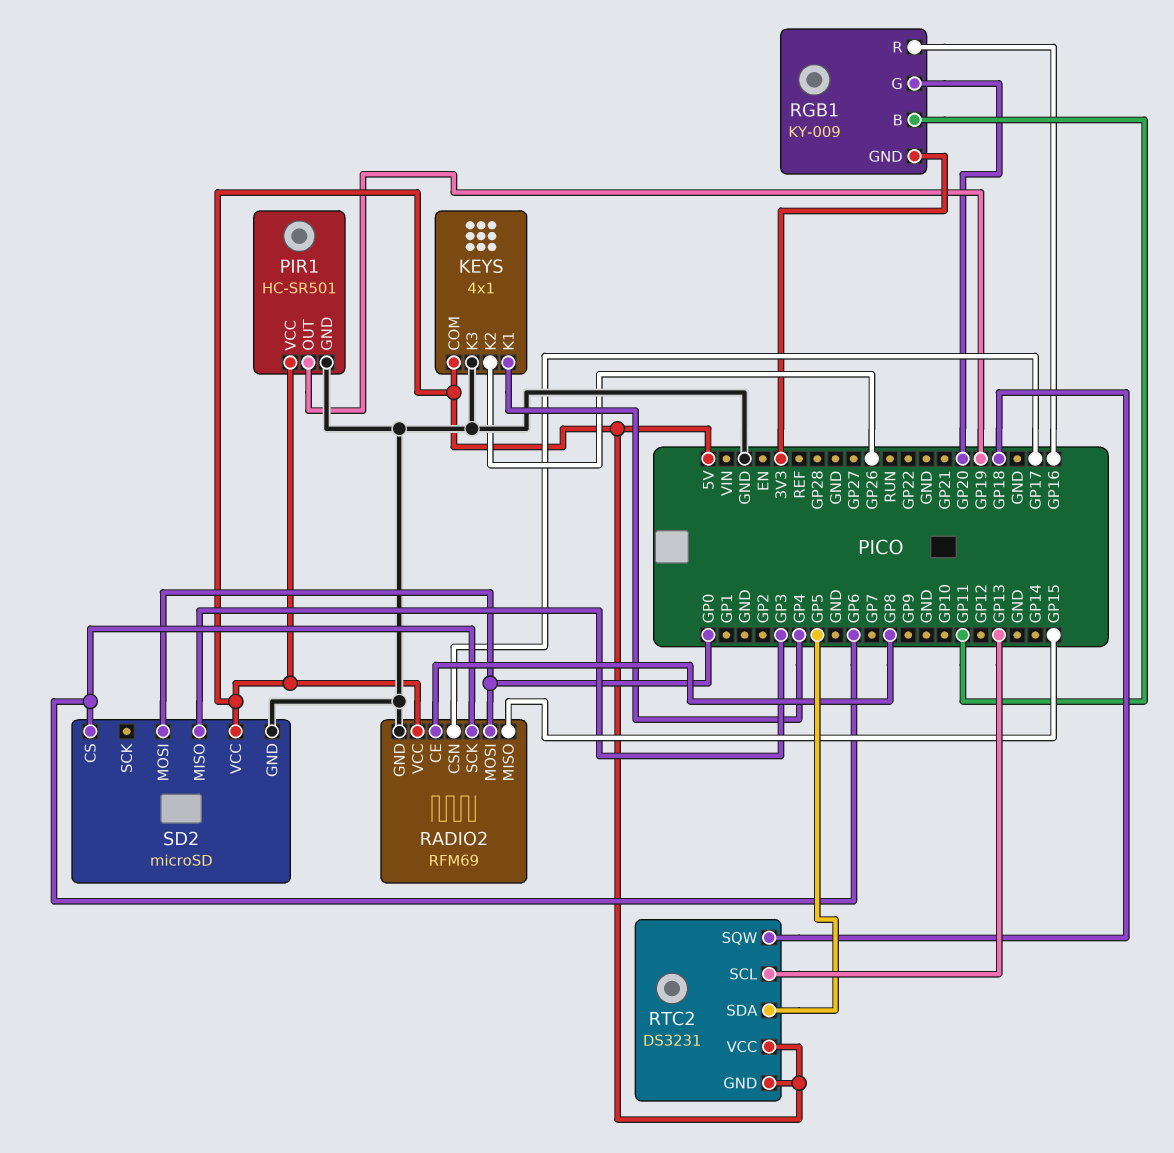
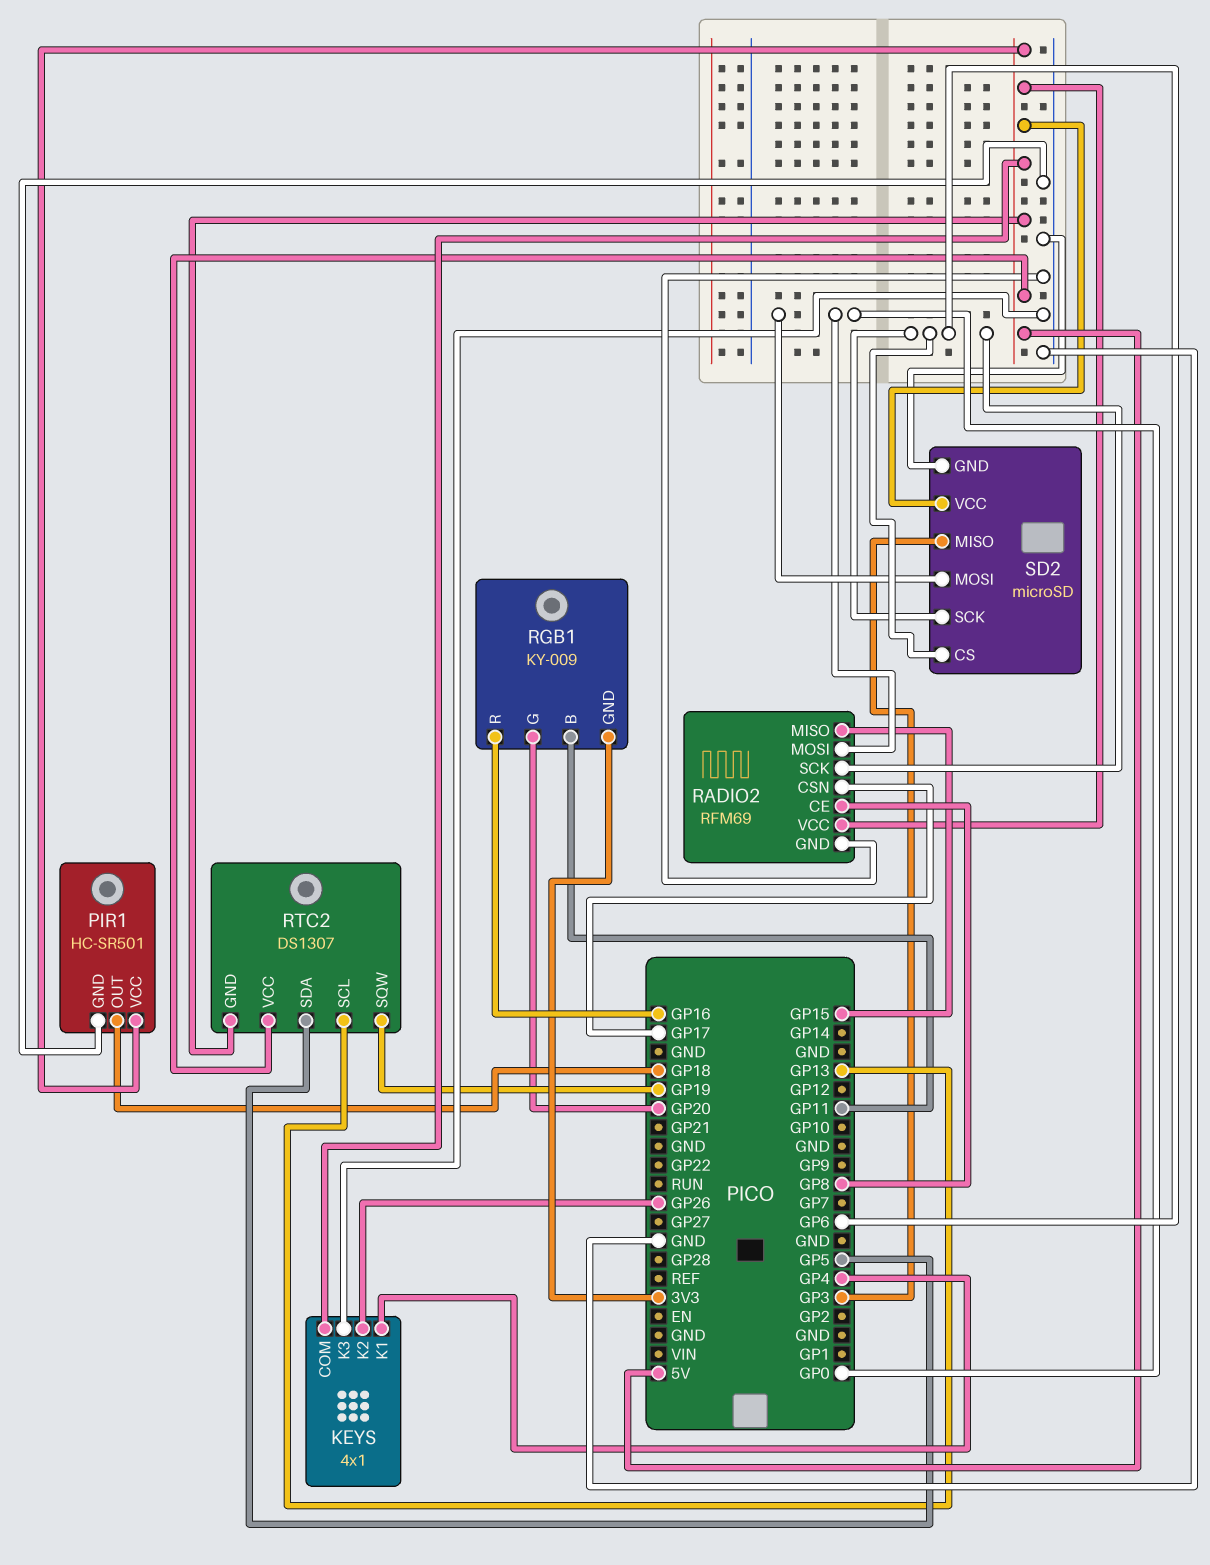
PIR1 pin OUT: GP19 -> GP18
RTC2: DS3231 -> DS1307
RTC2 pin SQW: GP18 -> GP19
SD2 pin SCK: none -> GP6

